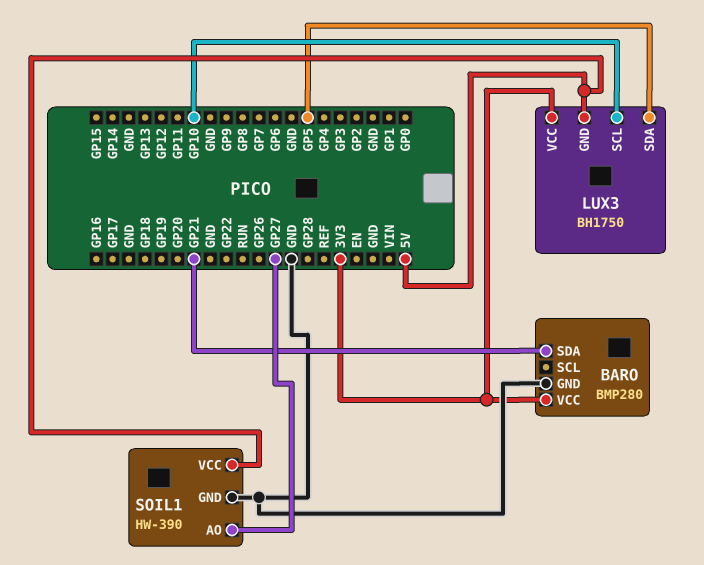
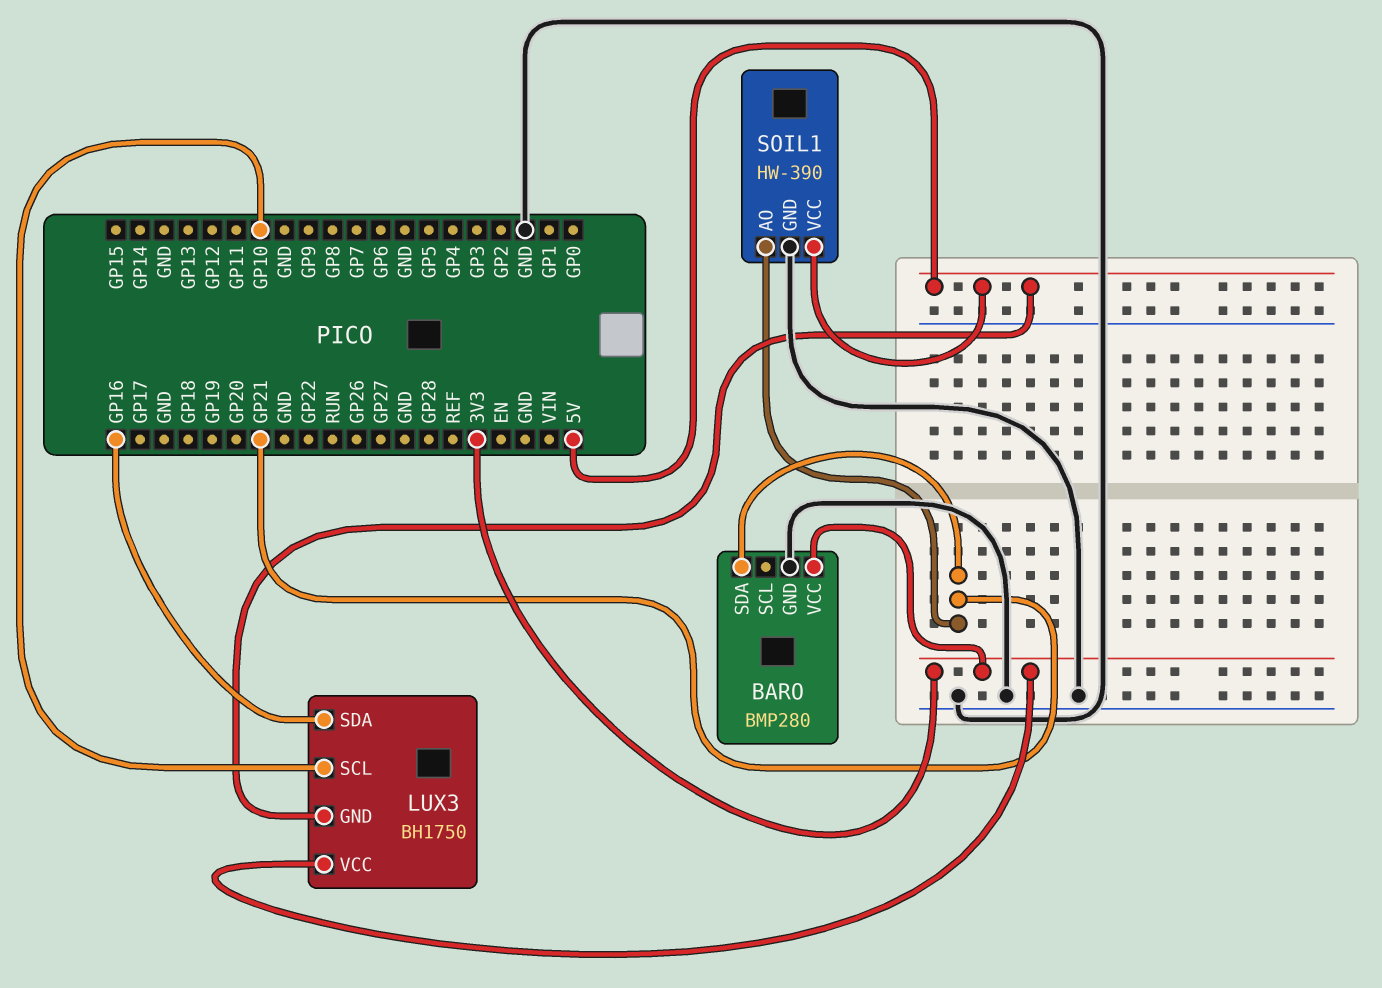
LUX3 pin SDA: GP5 -> GP16
SOIL1 pin AO: GP27 -> GP21

